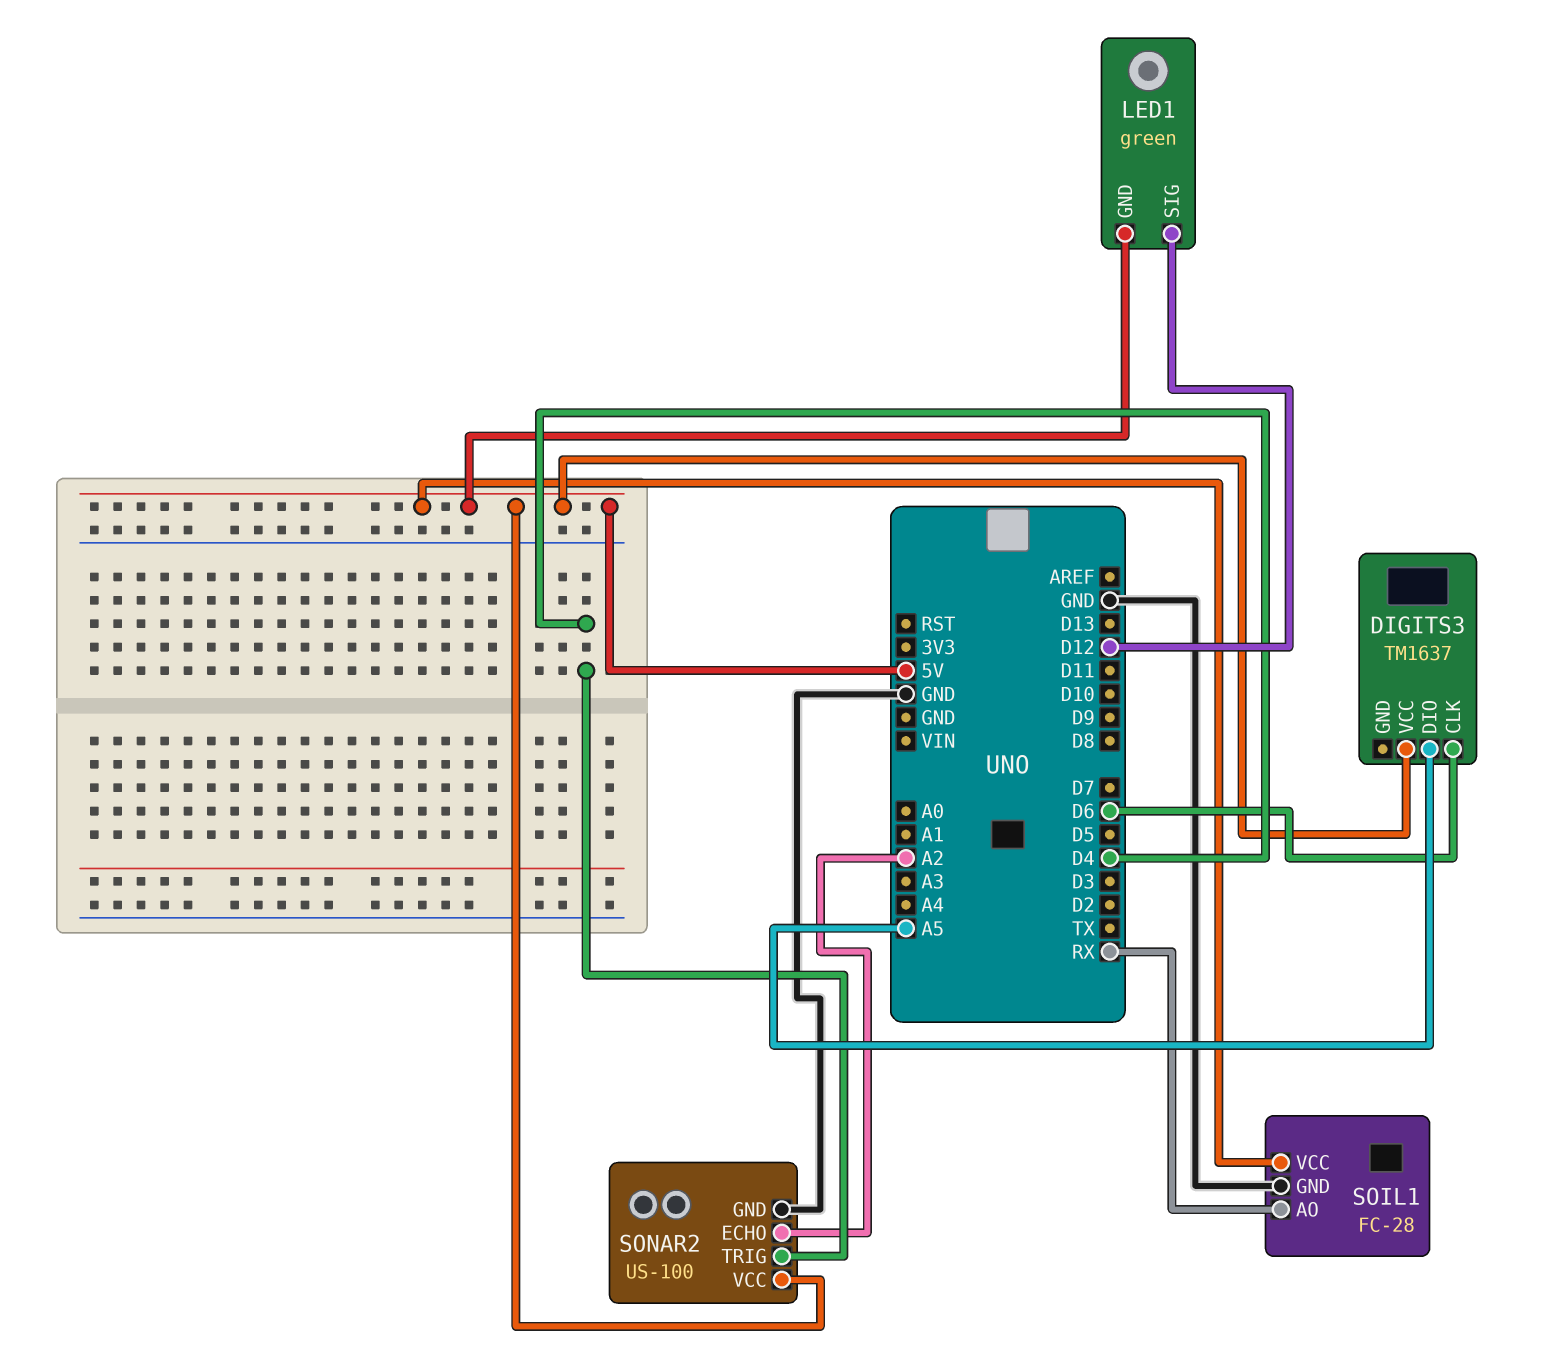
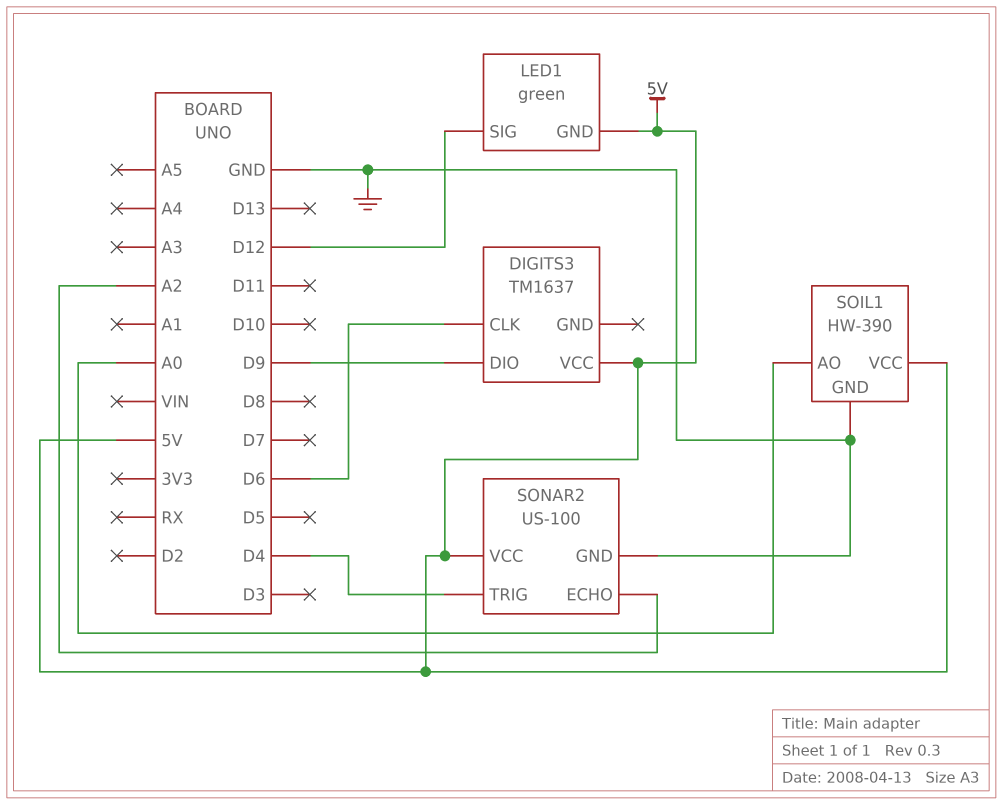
DIGITS3 pin DIO: A5 -> D9
SOIL1: FC-28 -> HW-390
SOIL1 pin AO: RX -> A0

